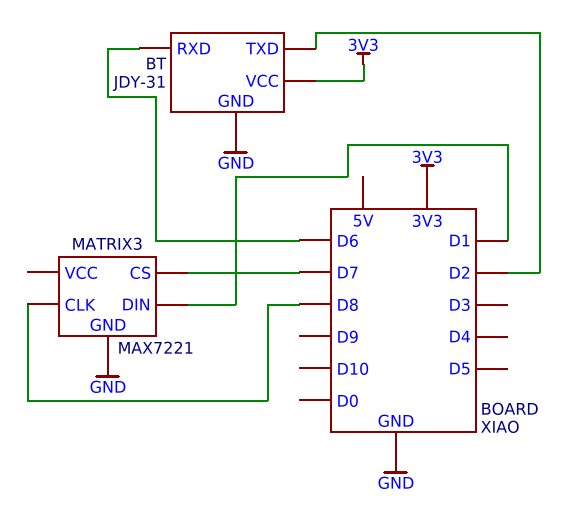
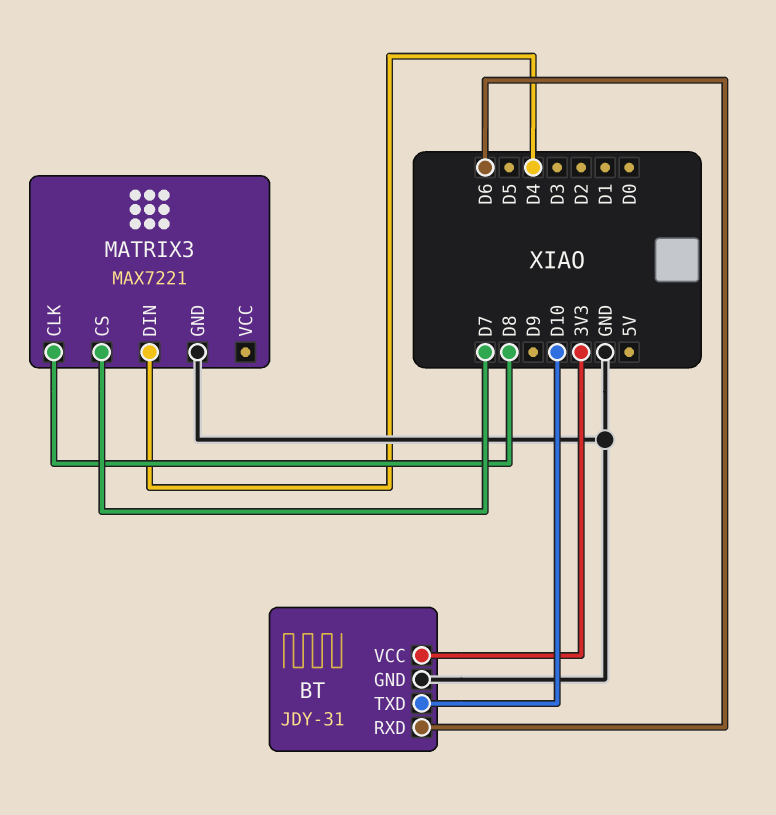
BT pin TXD: D2 -> D10
MATRIX3 pin DIN: D1 -> D4

